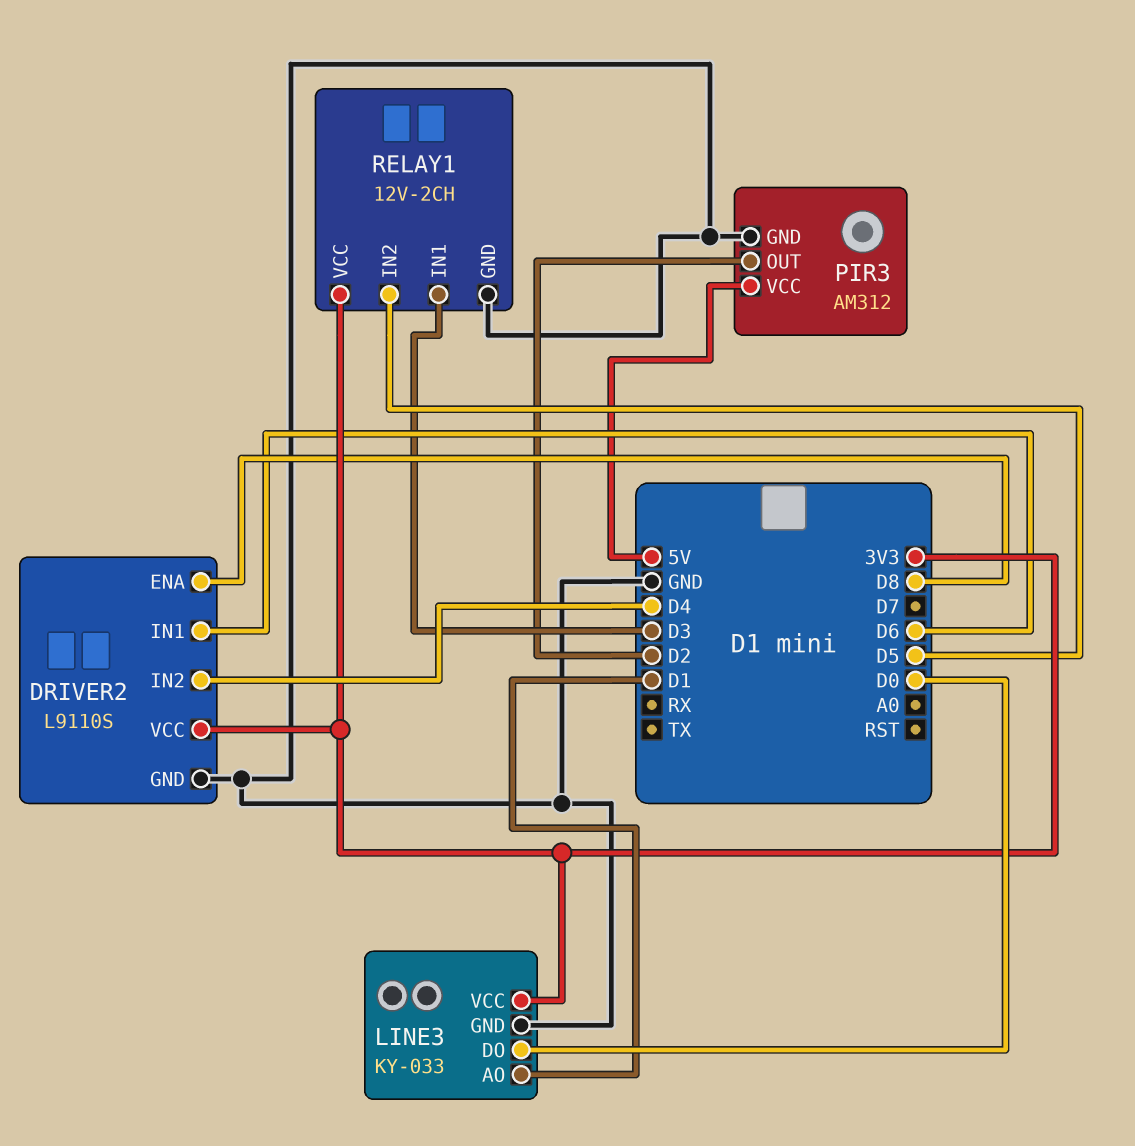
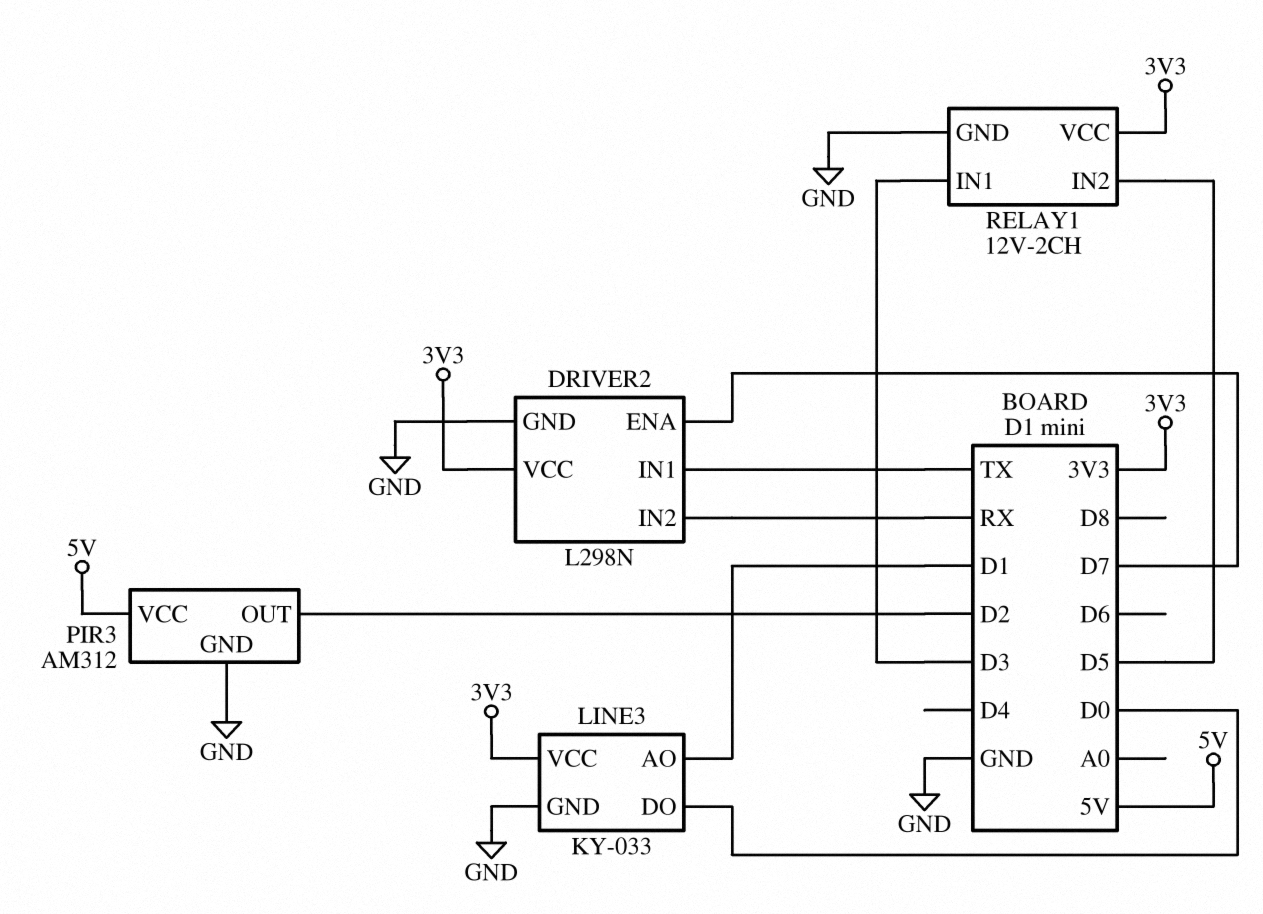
DRIVER2: L9110S -> L298N
DRIVER2 pin ENA: D8 -> D7
DRIVER2 pin IN1: D6 -> TX
DRIVER2 pin IN2: D4 -> RX

